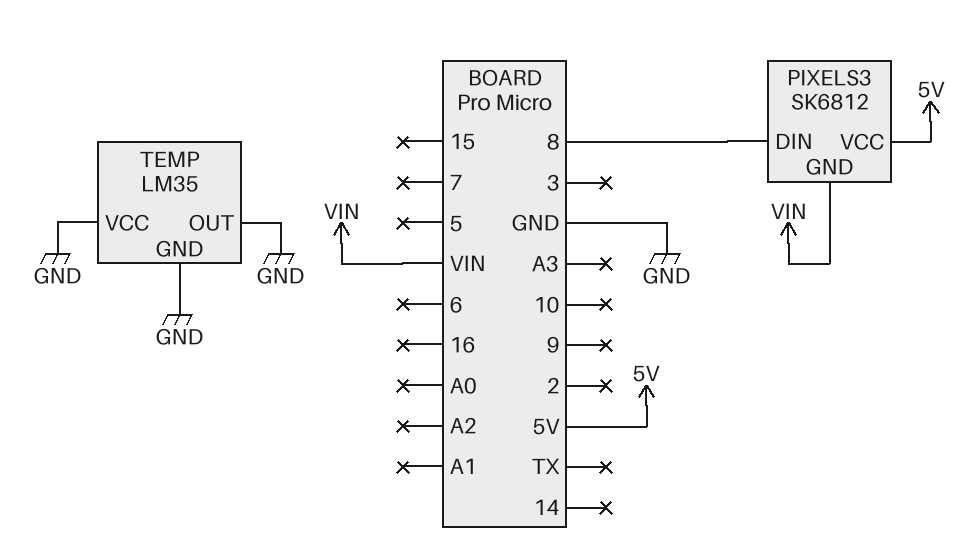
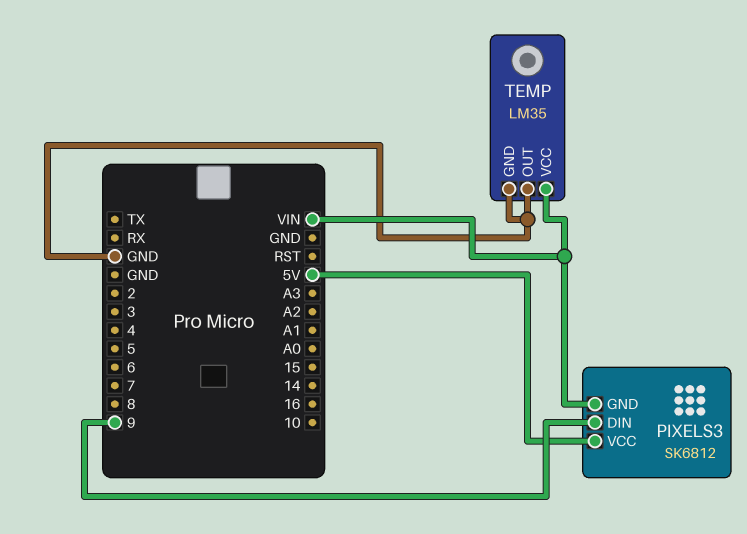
PIXELS3 pin DIN: 8 -> 9
TEMP pin VCC: GND -> VIN

